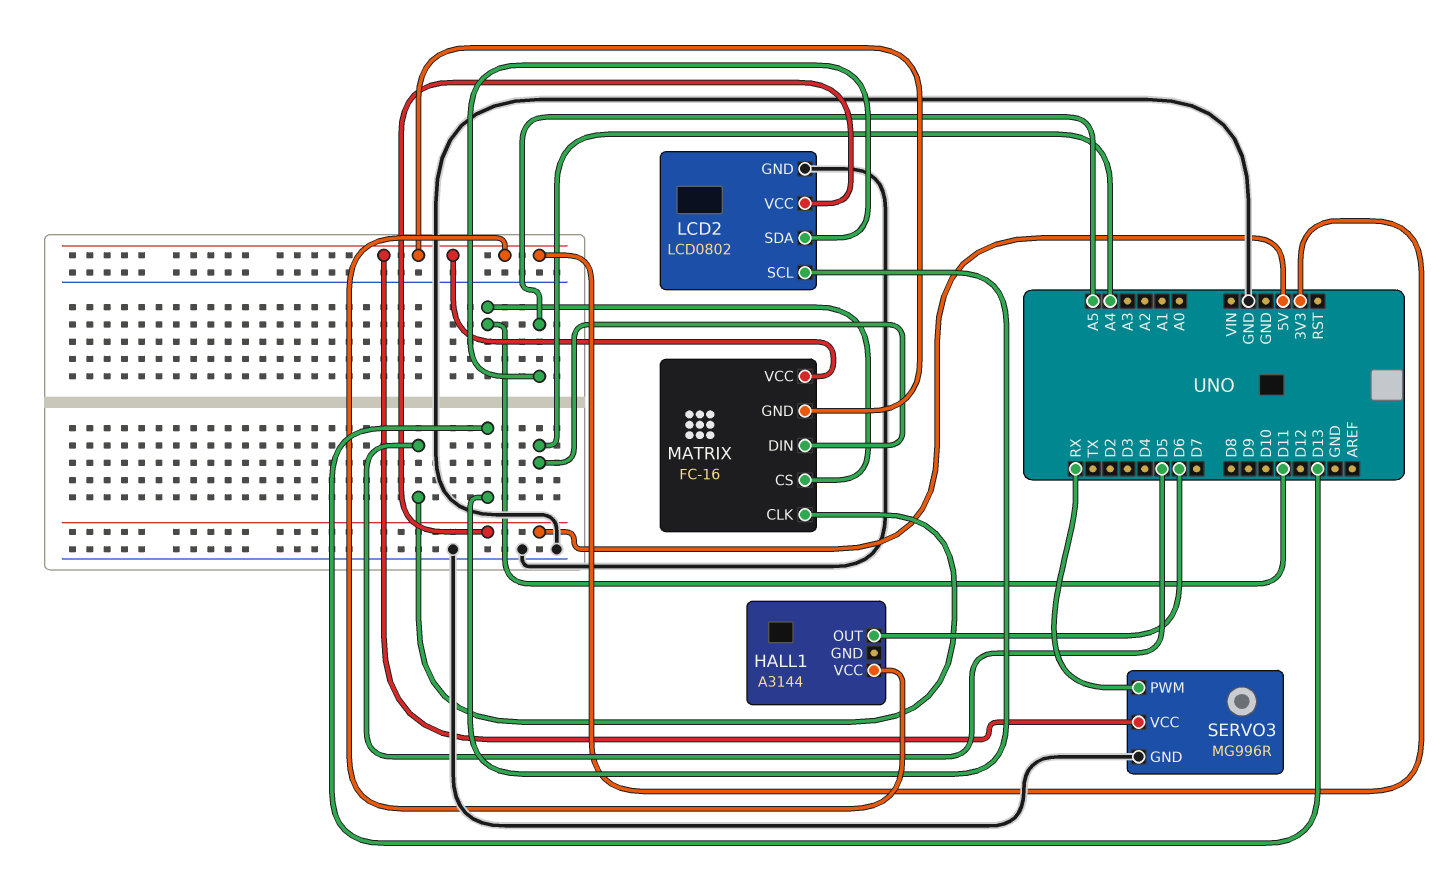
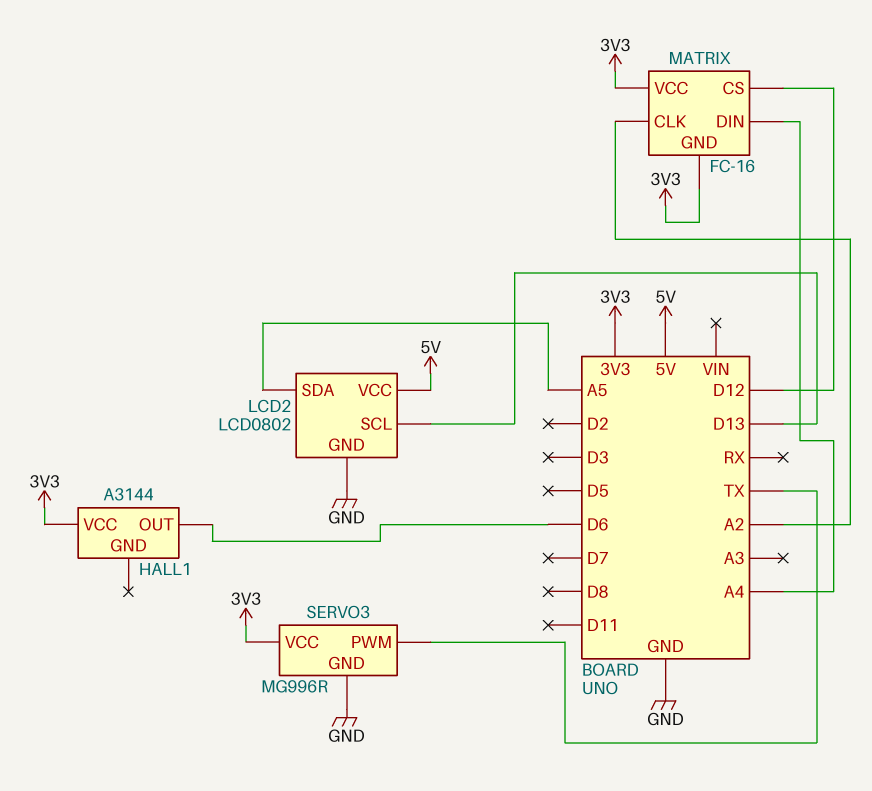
MATRIX pin CLK: D5 -> A2
MATRIX pin CS: D11 -> D12
SERVO3 pin PWM: RX -> TX

